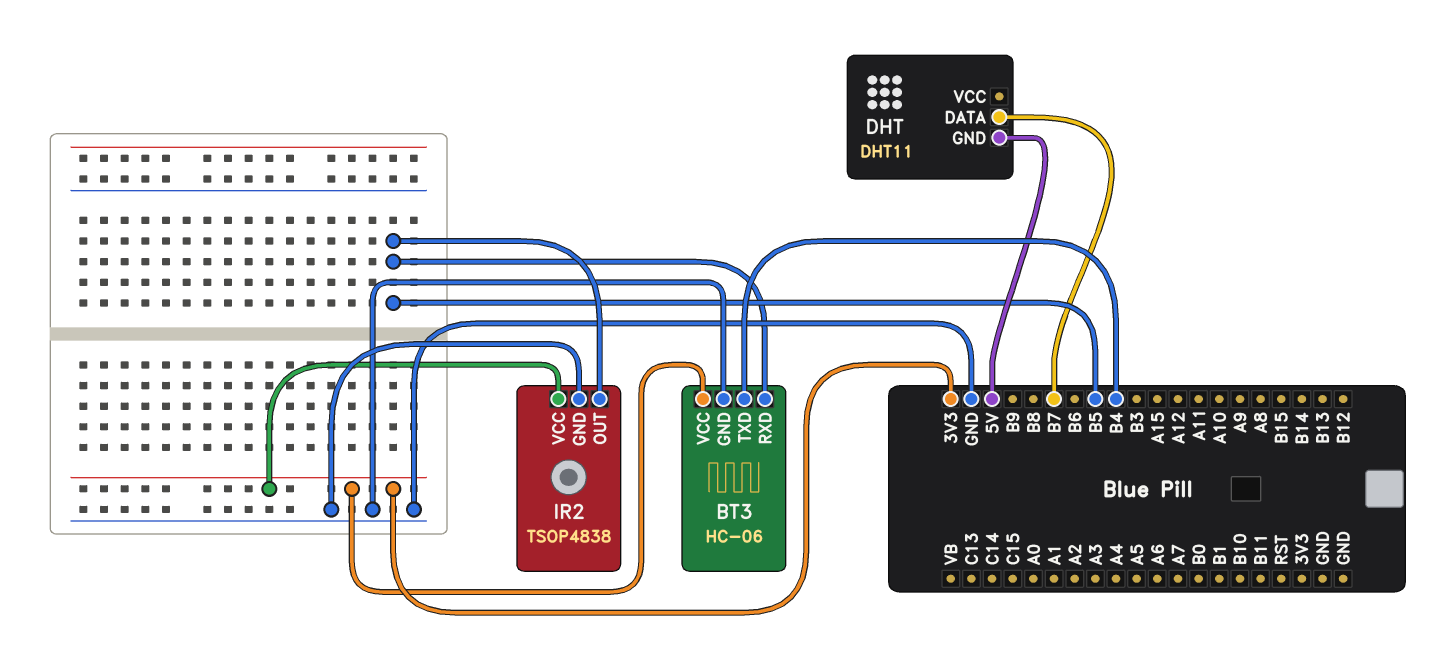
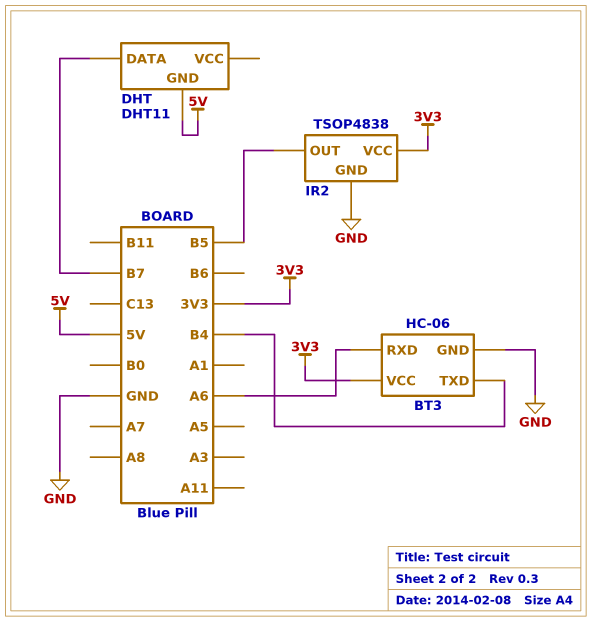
BT3 pin RXD: B5 -> A6

